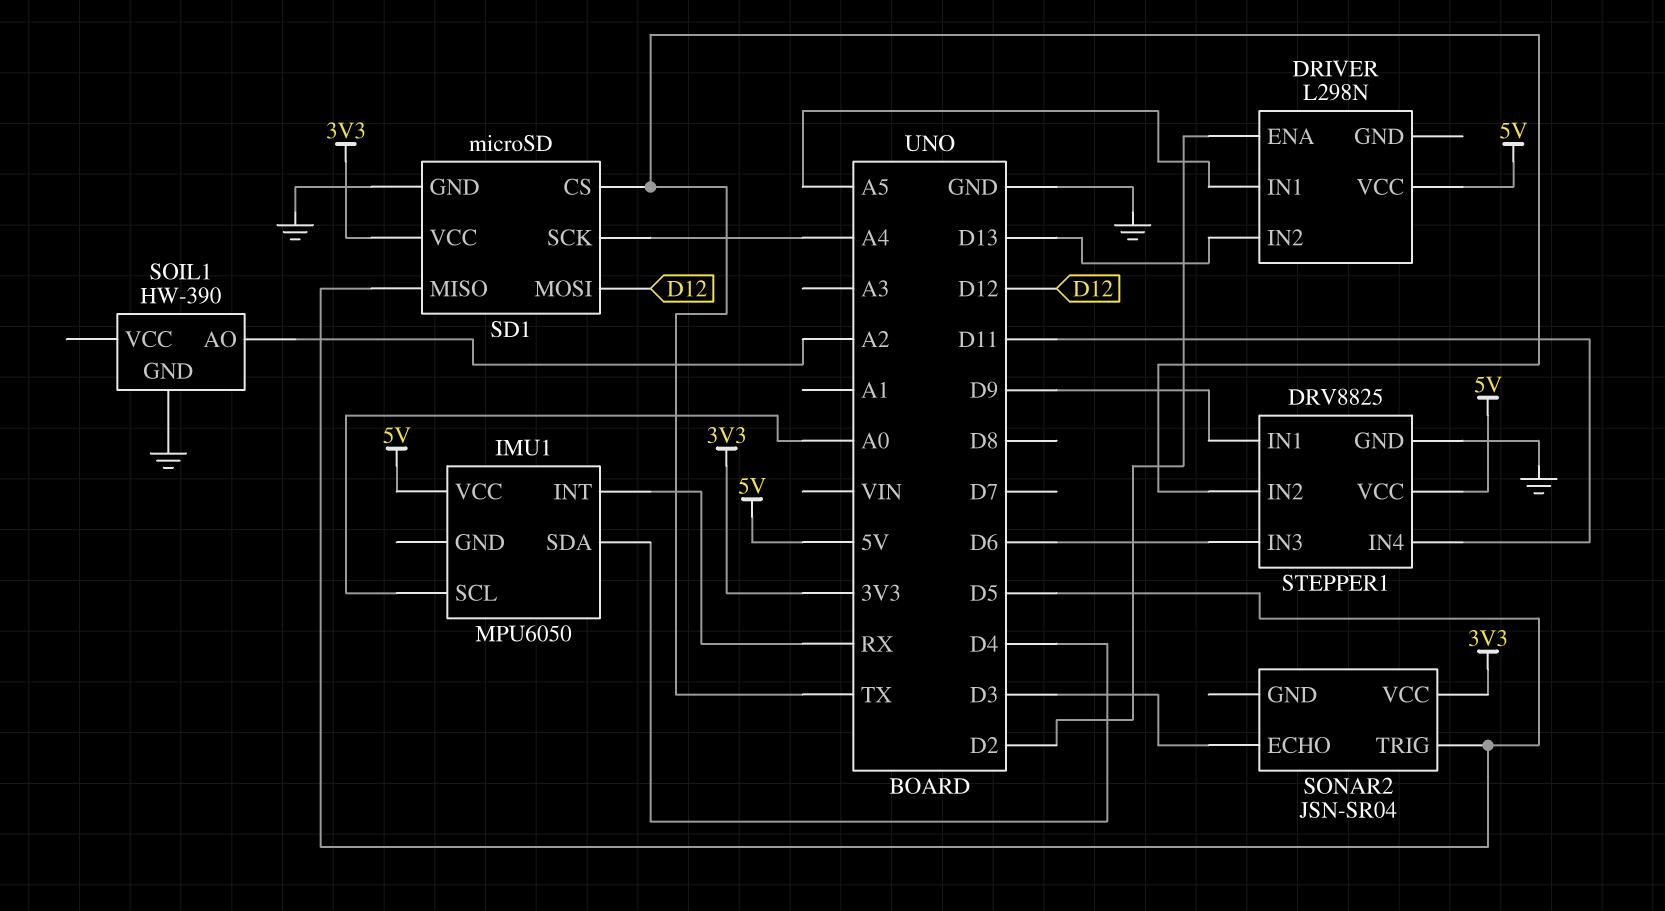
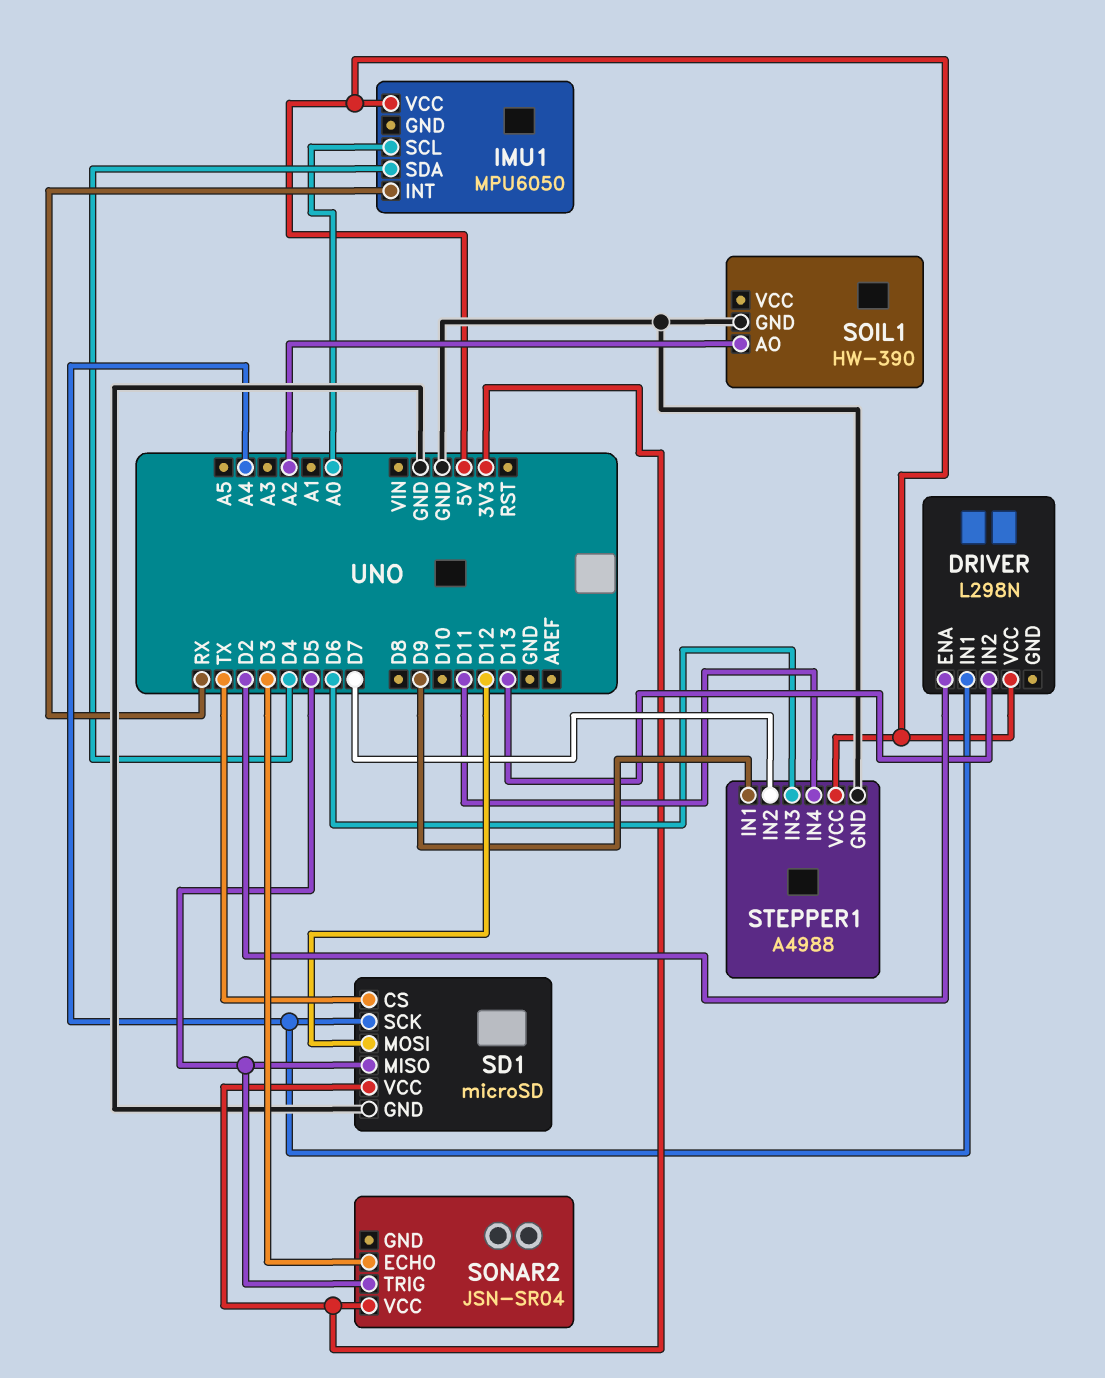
DRIVER pin IN1: A5 -> A4
STEPPER1: DRV8825 -> A4988
STEPPER1 pin IN2: TX -> D7

